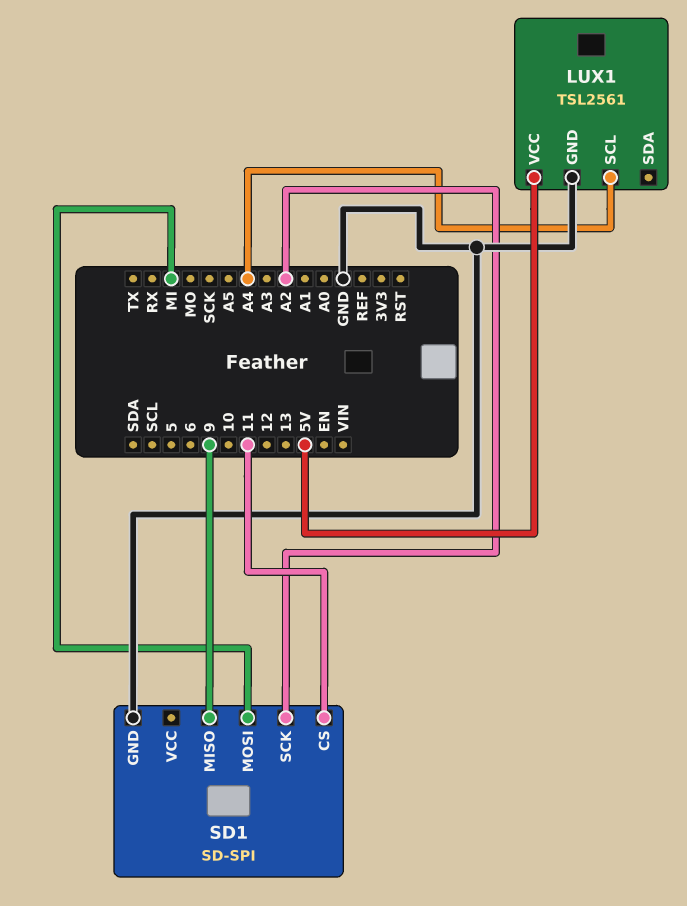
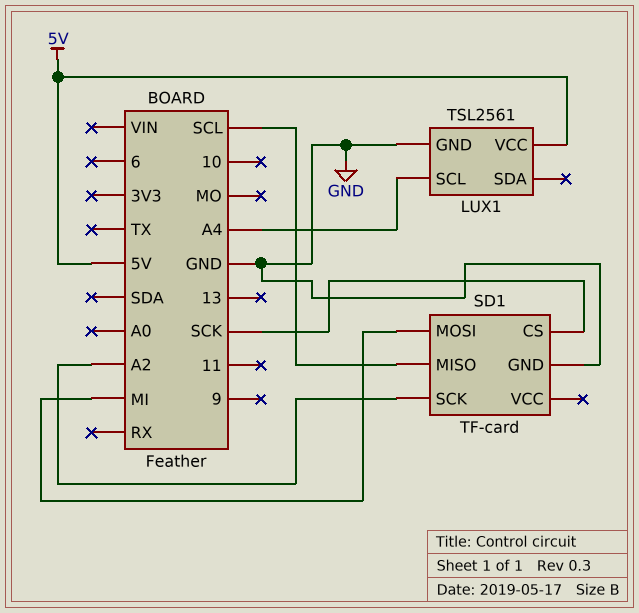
SD1: SD-SPI -> TF-card
SD1 pin CS: 11 -> SCK
SD1 pin MISO: 9 -> SCL

